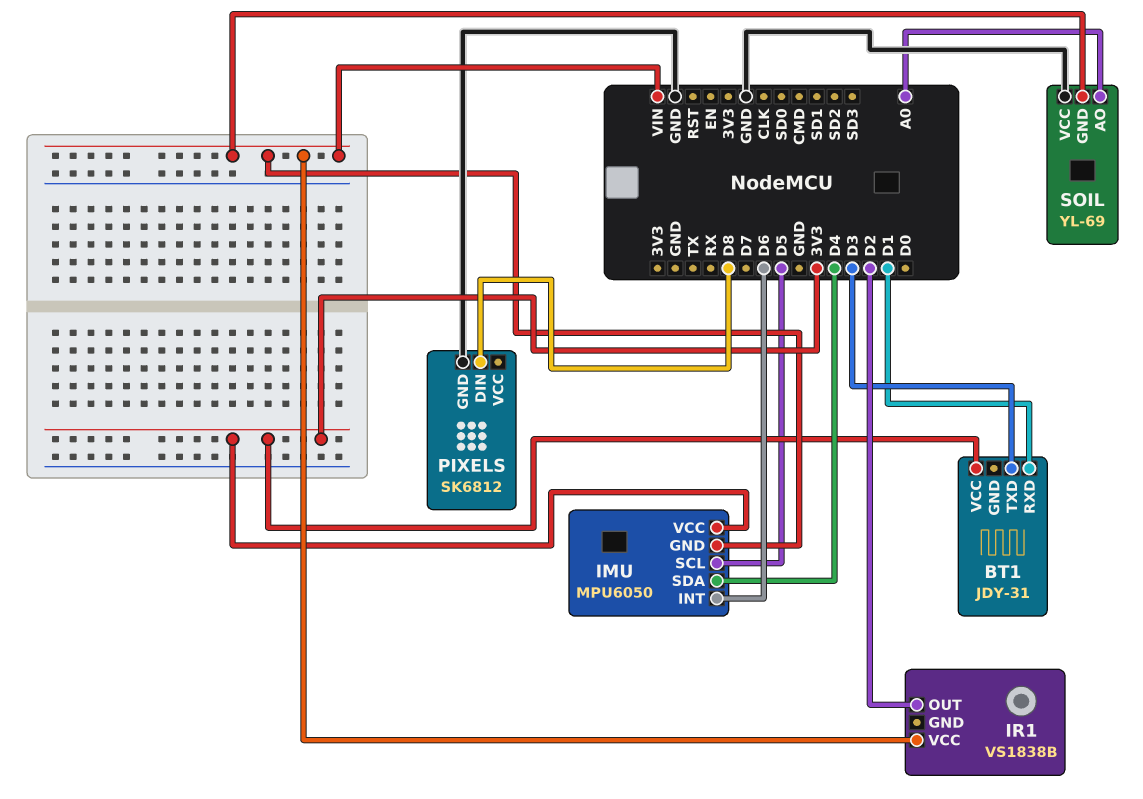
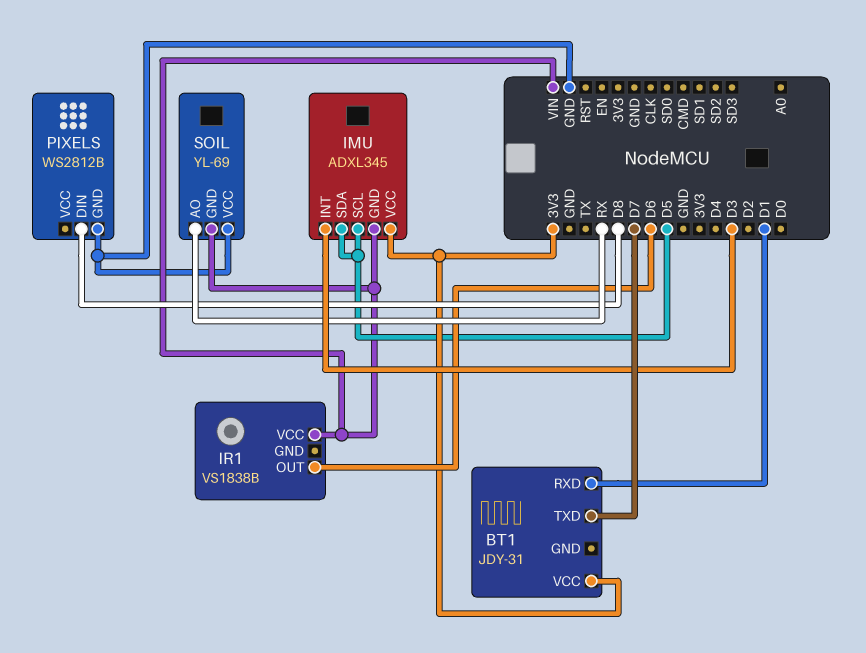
BT1 pin TXD: D3 -> D7
IMU: MPU6050 -> ADXL345
IMU pin INT: D6 -> D3
IMU pin SDA: D4 -> D5
IR1 pin OUT: D2 -> D6
PIXELS: SK6812 -> WS2812B
SOIL pin AO: A0 -> RX

